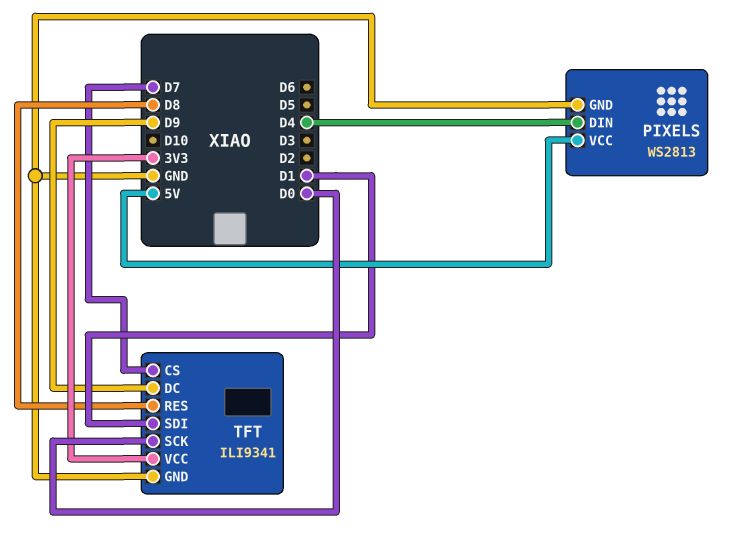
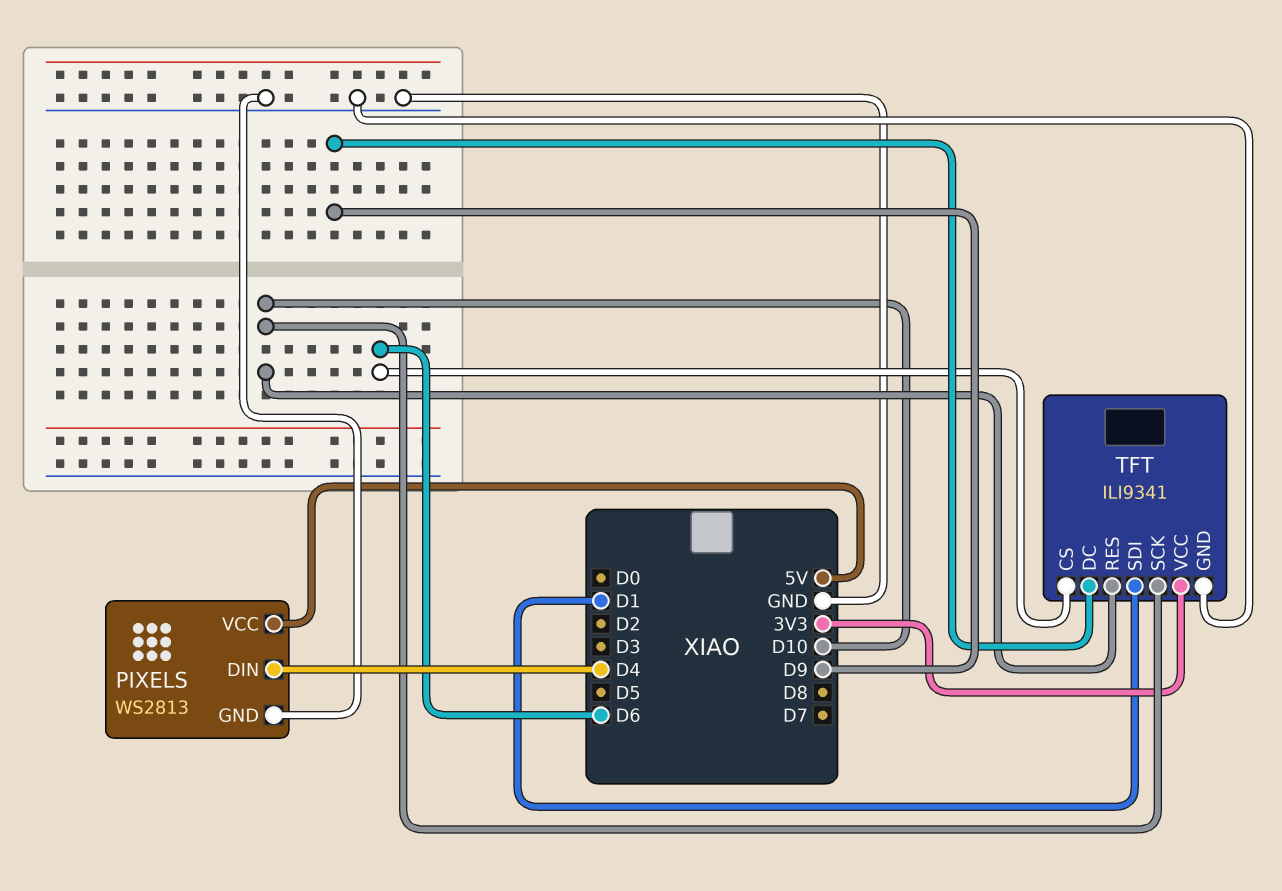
TFT pin CS: D7 -> D6
TFT pin RES: D8 -> D10
TFT pin SCK: D0 -> D10

